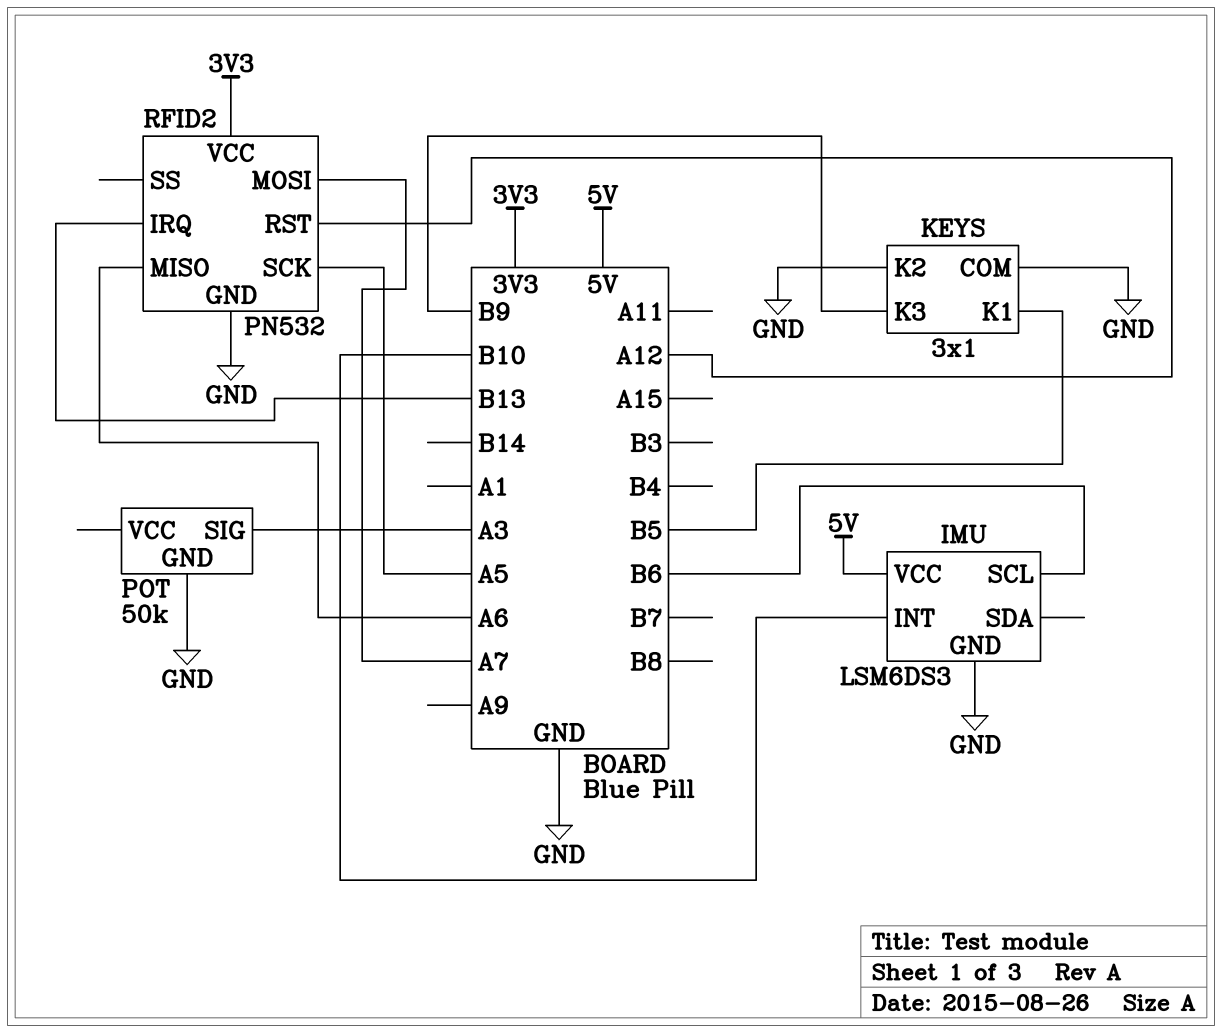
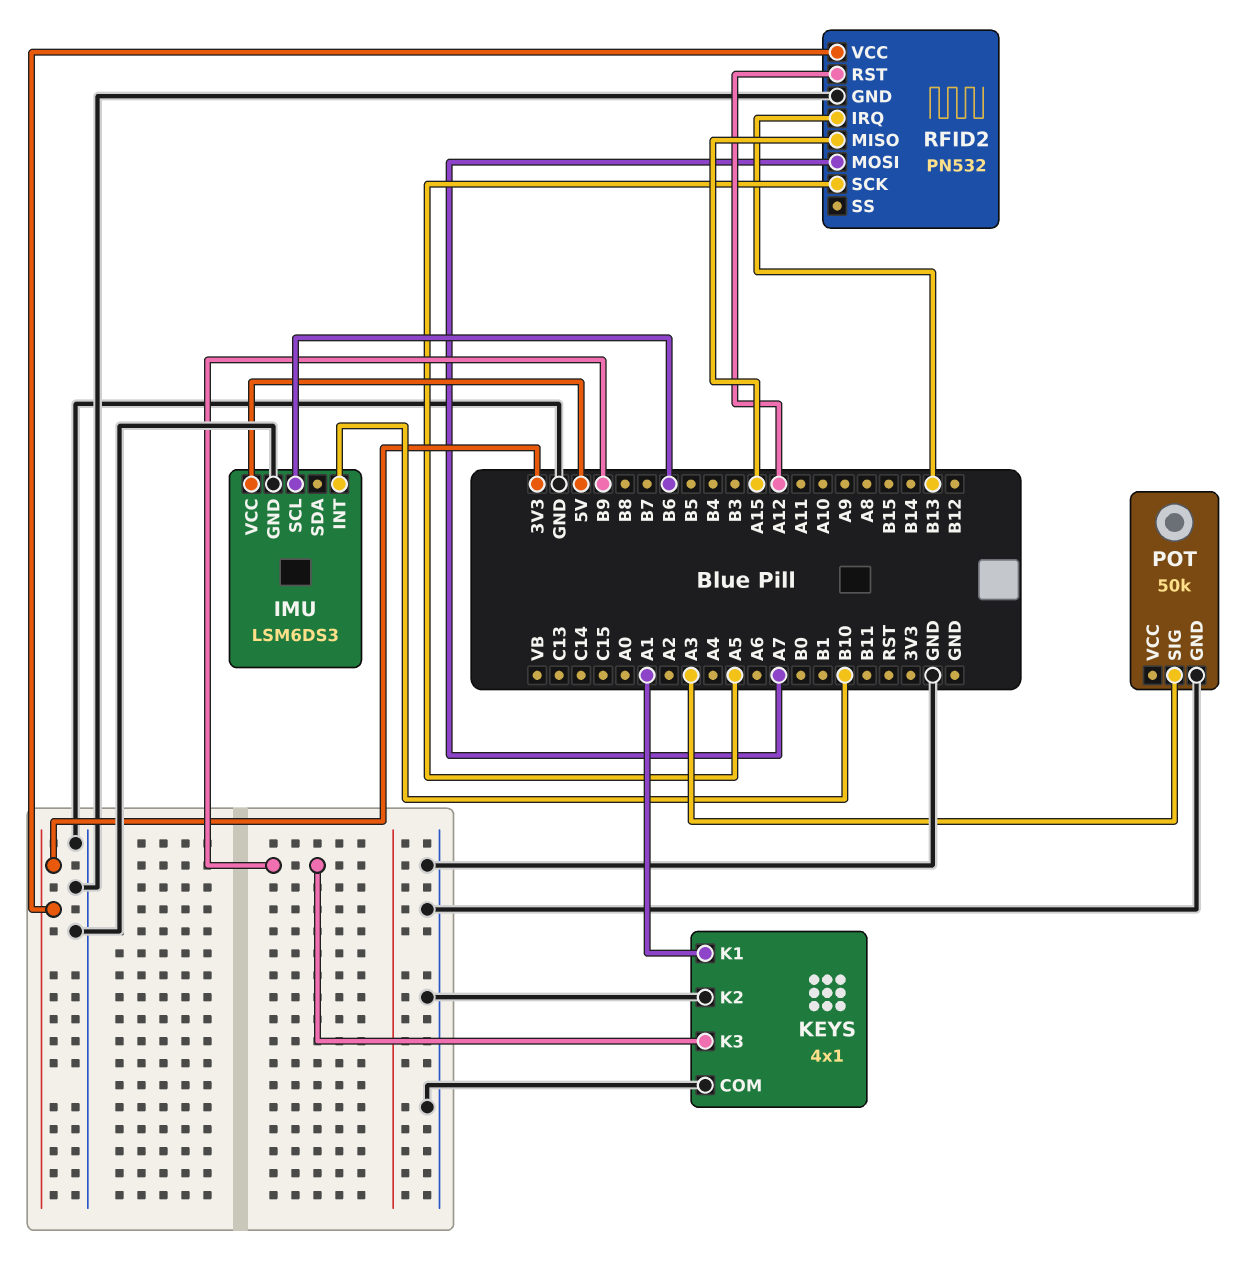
KEYS: 3x1 -> 4x1
KEYS pin K1: B5 -> A1
RFID2 pin MISO: A6 -> A15

